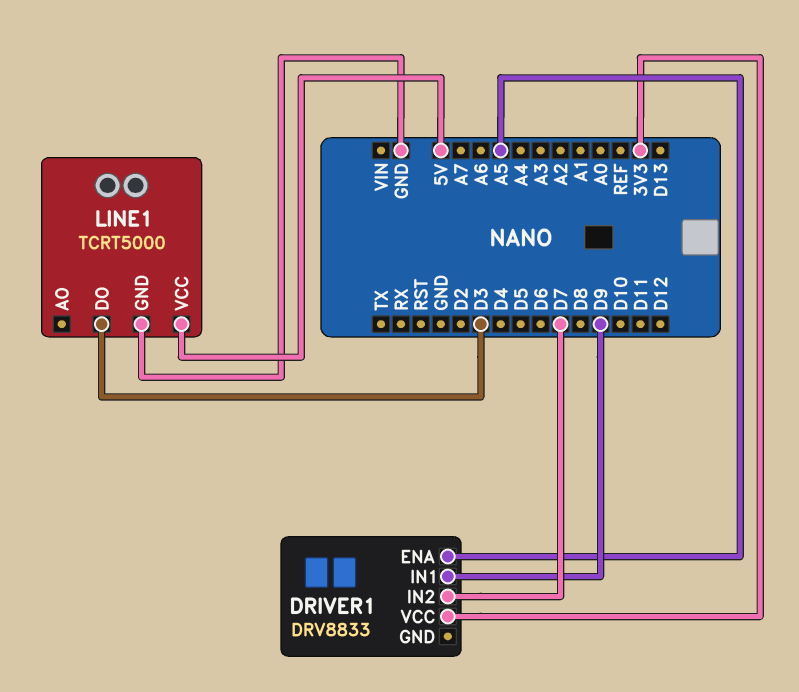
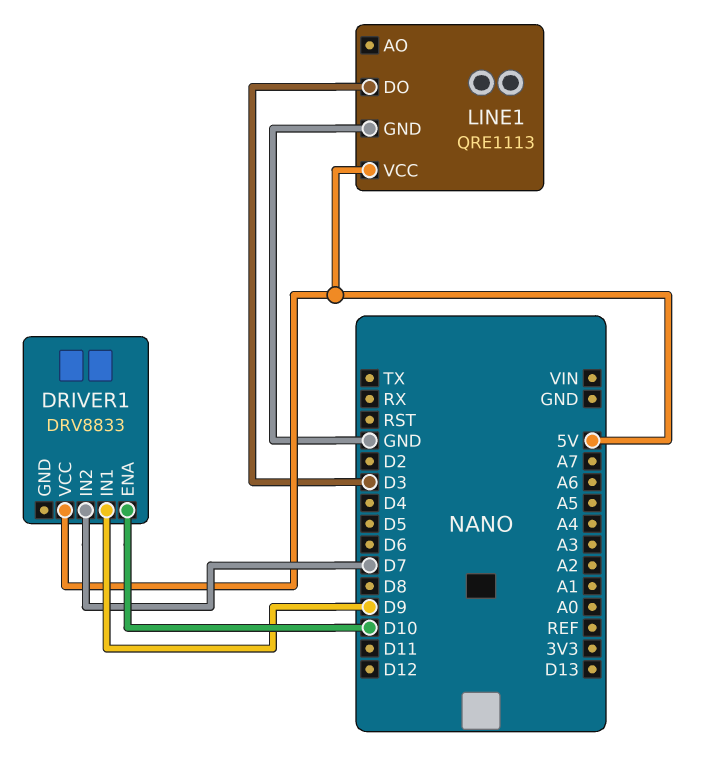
DRIVER1 pin ENA: A5 -> D10
DRIVER1 pin VCC: 3V3 -> 5V
LINE1: TCRT5000 -> QRE1113

